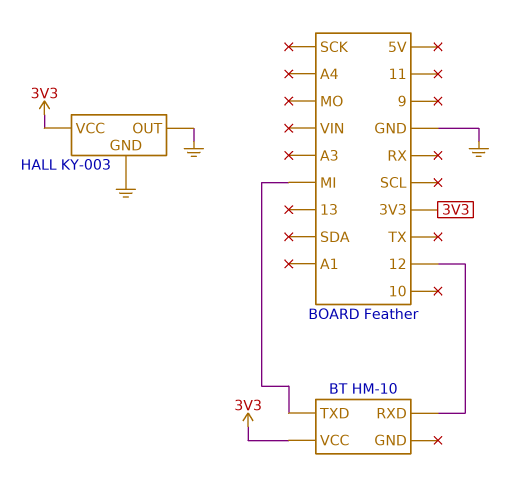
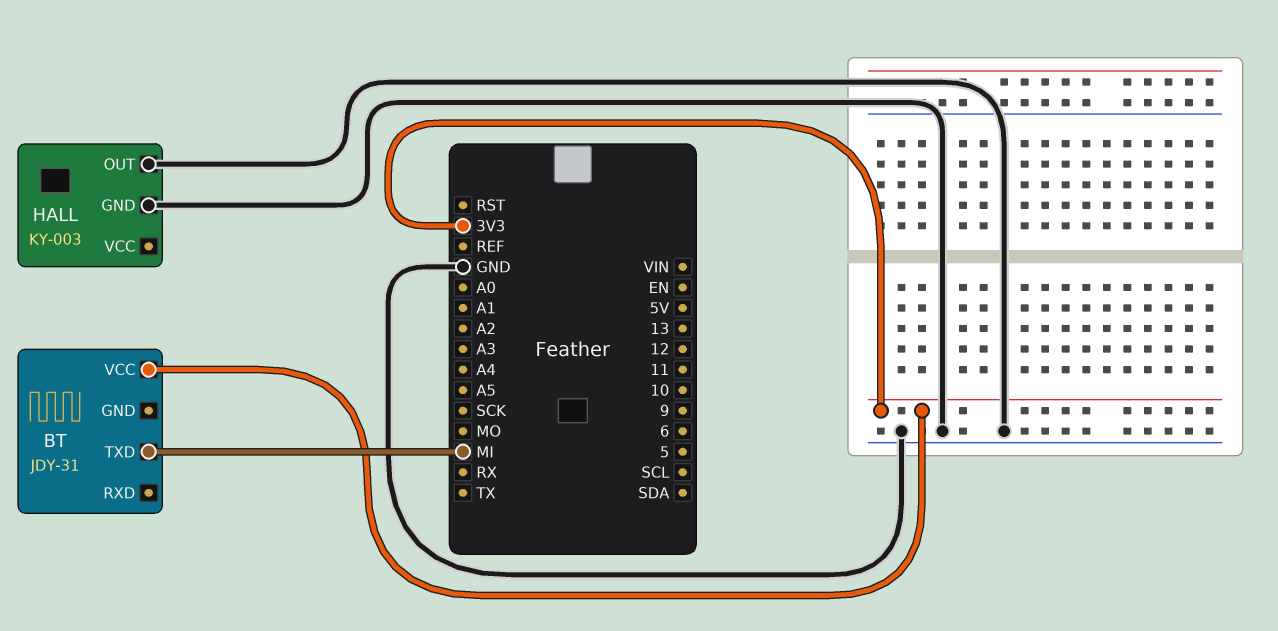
BT: HM-10 -> JDY-31
BT pin RXD: 12 -> none
HALL pin VCC: 3V3 -> none

